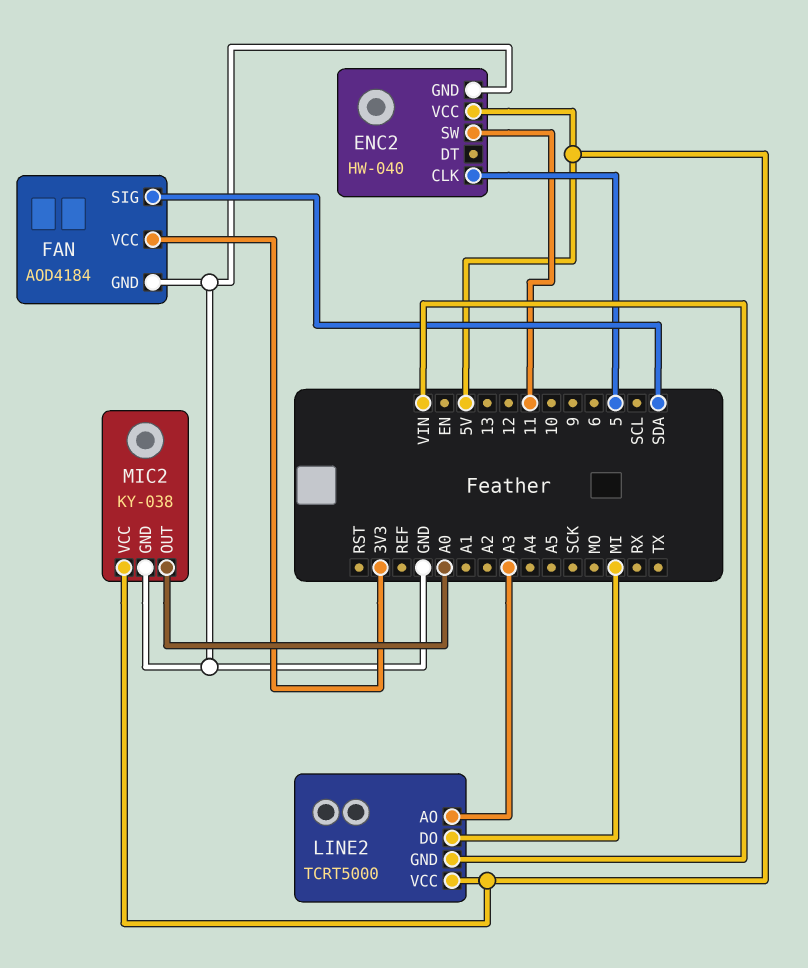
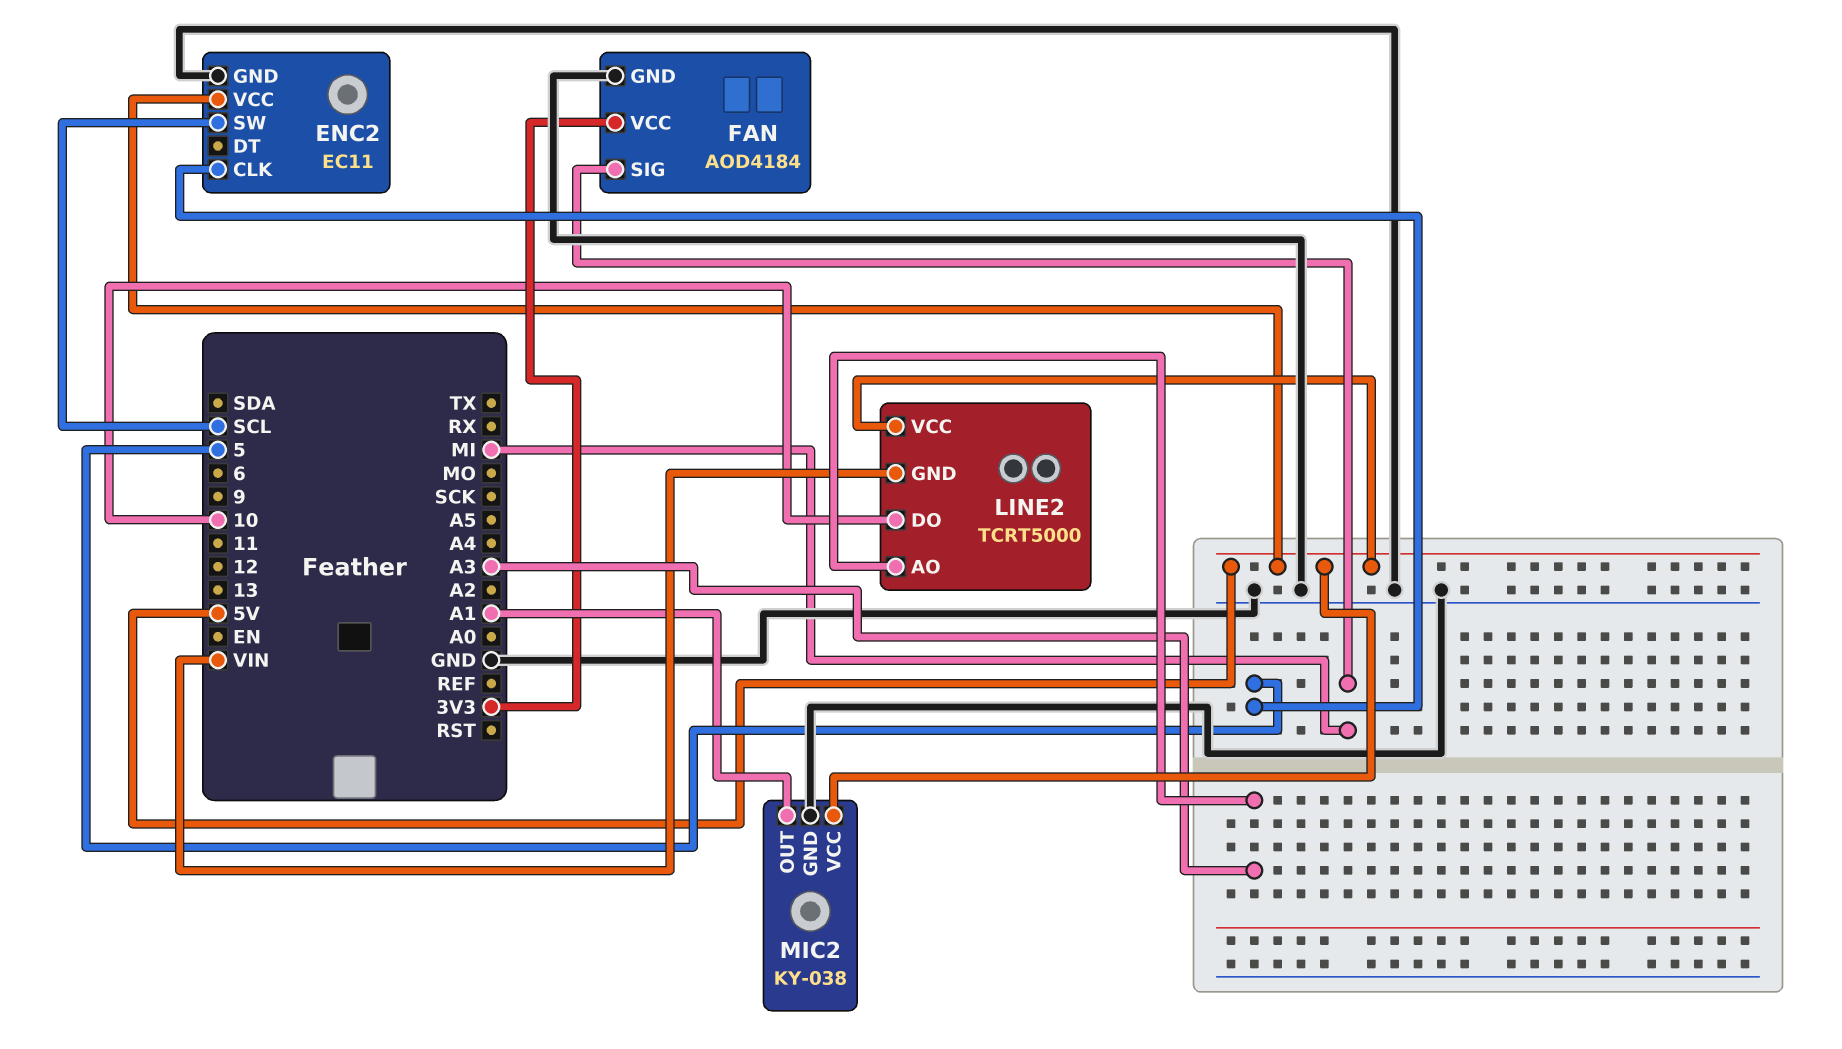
ENC2: HW-040 -> EC11
ENC2 pin SW: 11 -> SCL
FAN pin SIG: SDA -> MI
LINE2 pin DO: MI -> 10
MIC2 pin OUT: A0 -> A1

